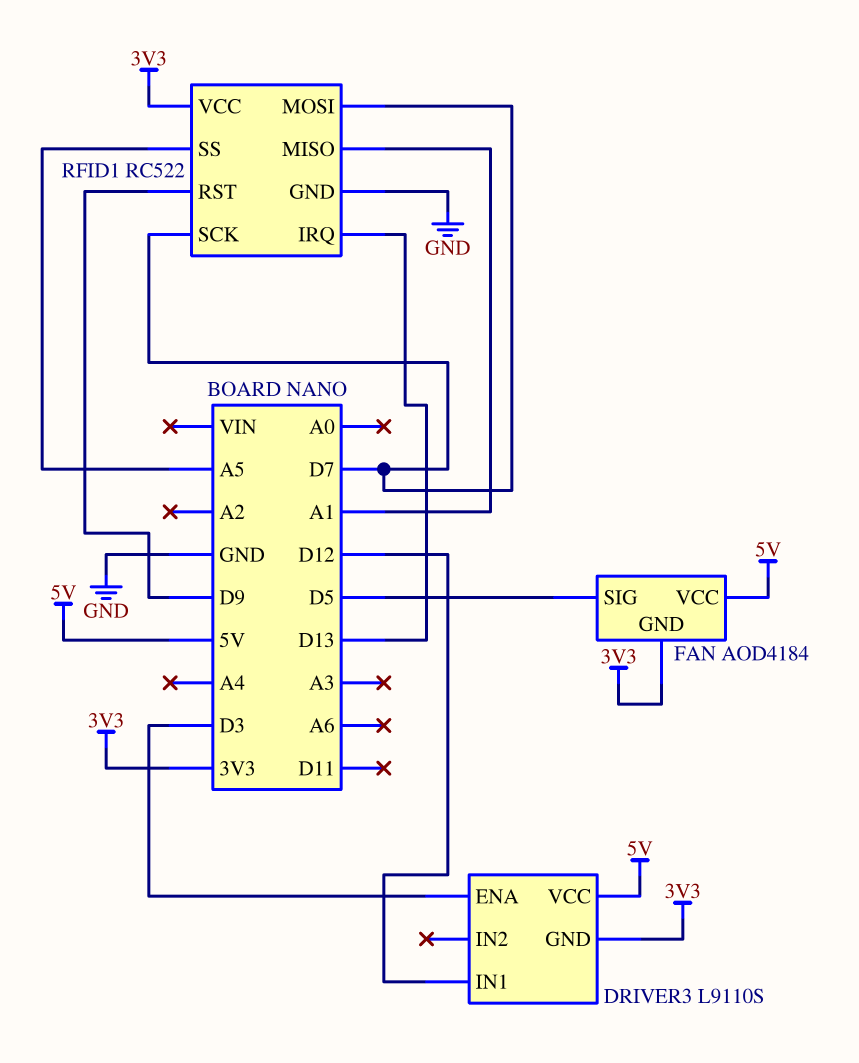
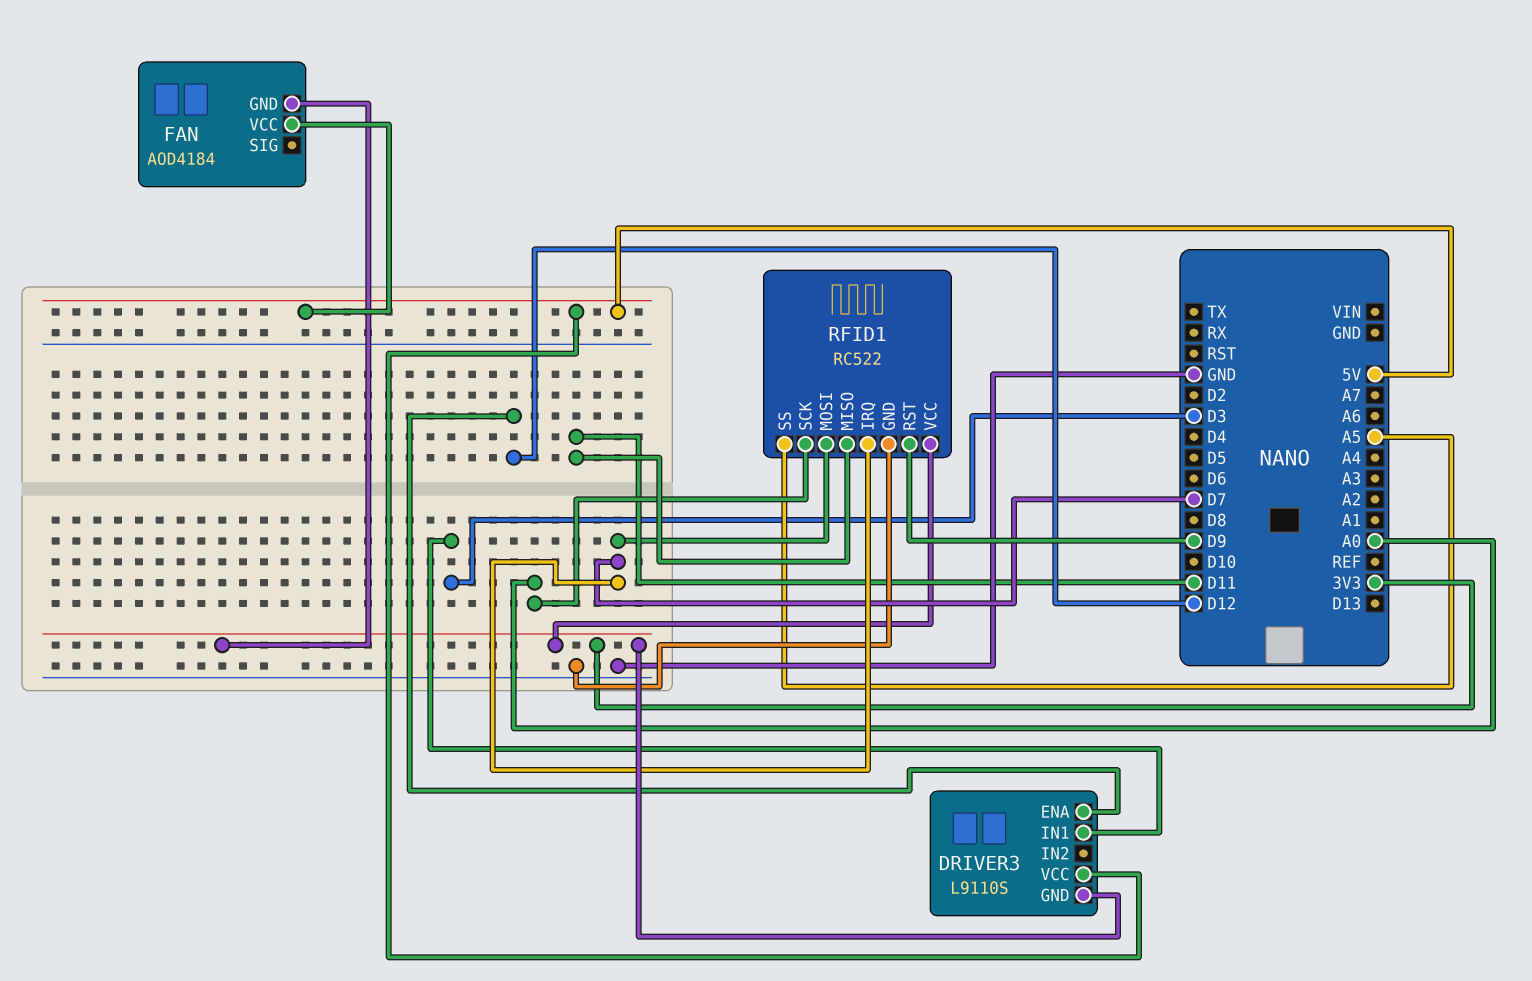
DRIVER3 pin ENA: D3 -> D12
DRIVER3 pin IN1: D12 -> D3
FAN pin SIG: D5 -> none
RFID1 pin IRQ: D13 -> D7
RFID1 pin MISO: A1 -> D11
RFID1 pin SCK: D7 -> A0

